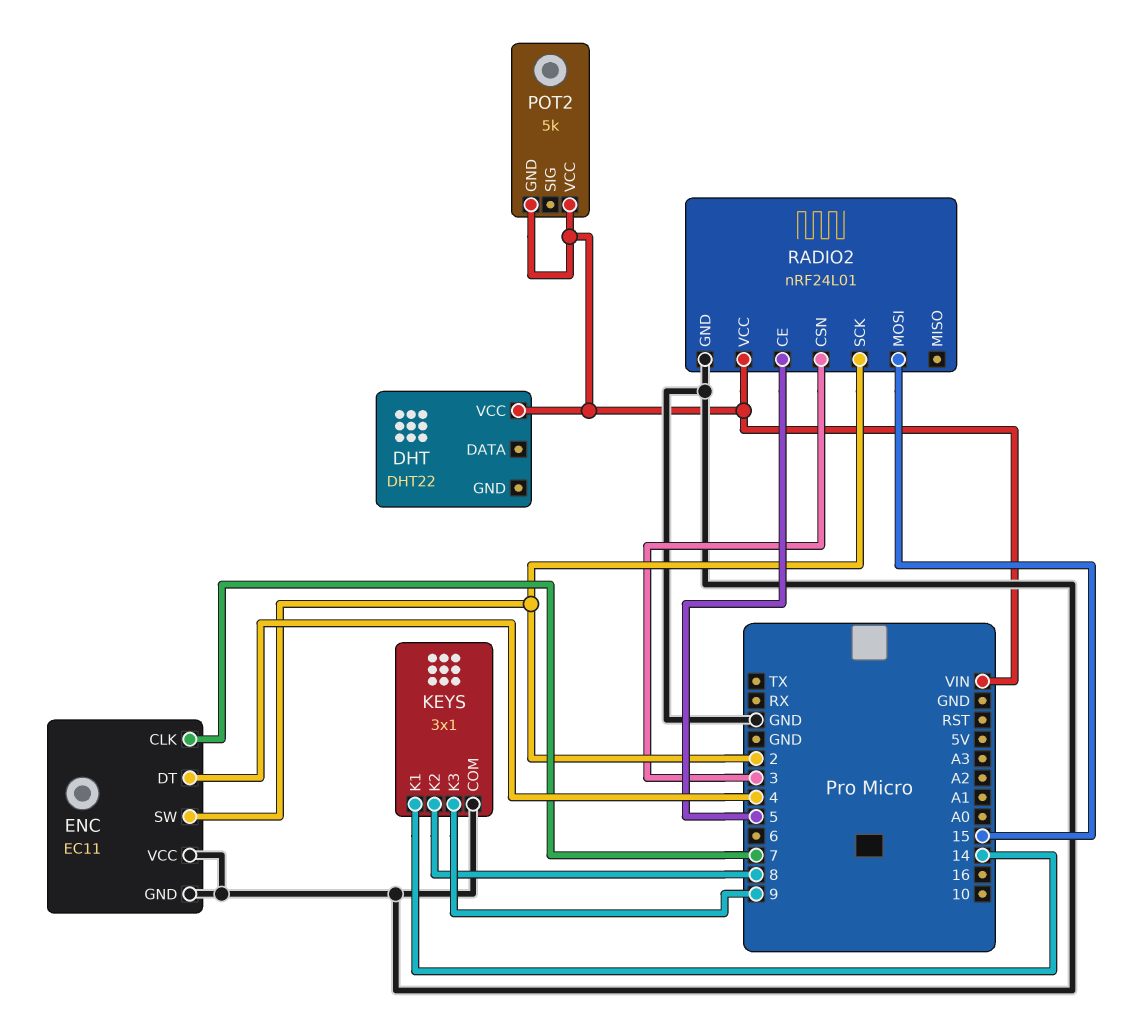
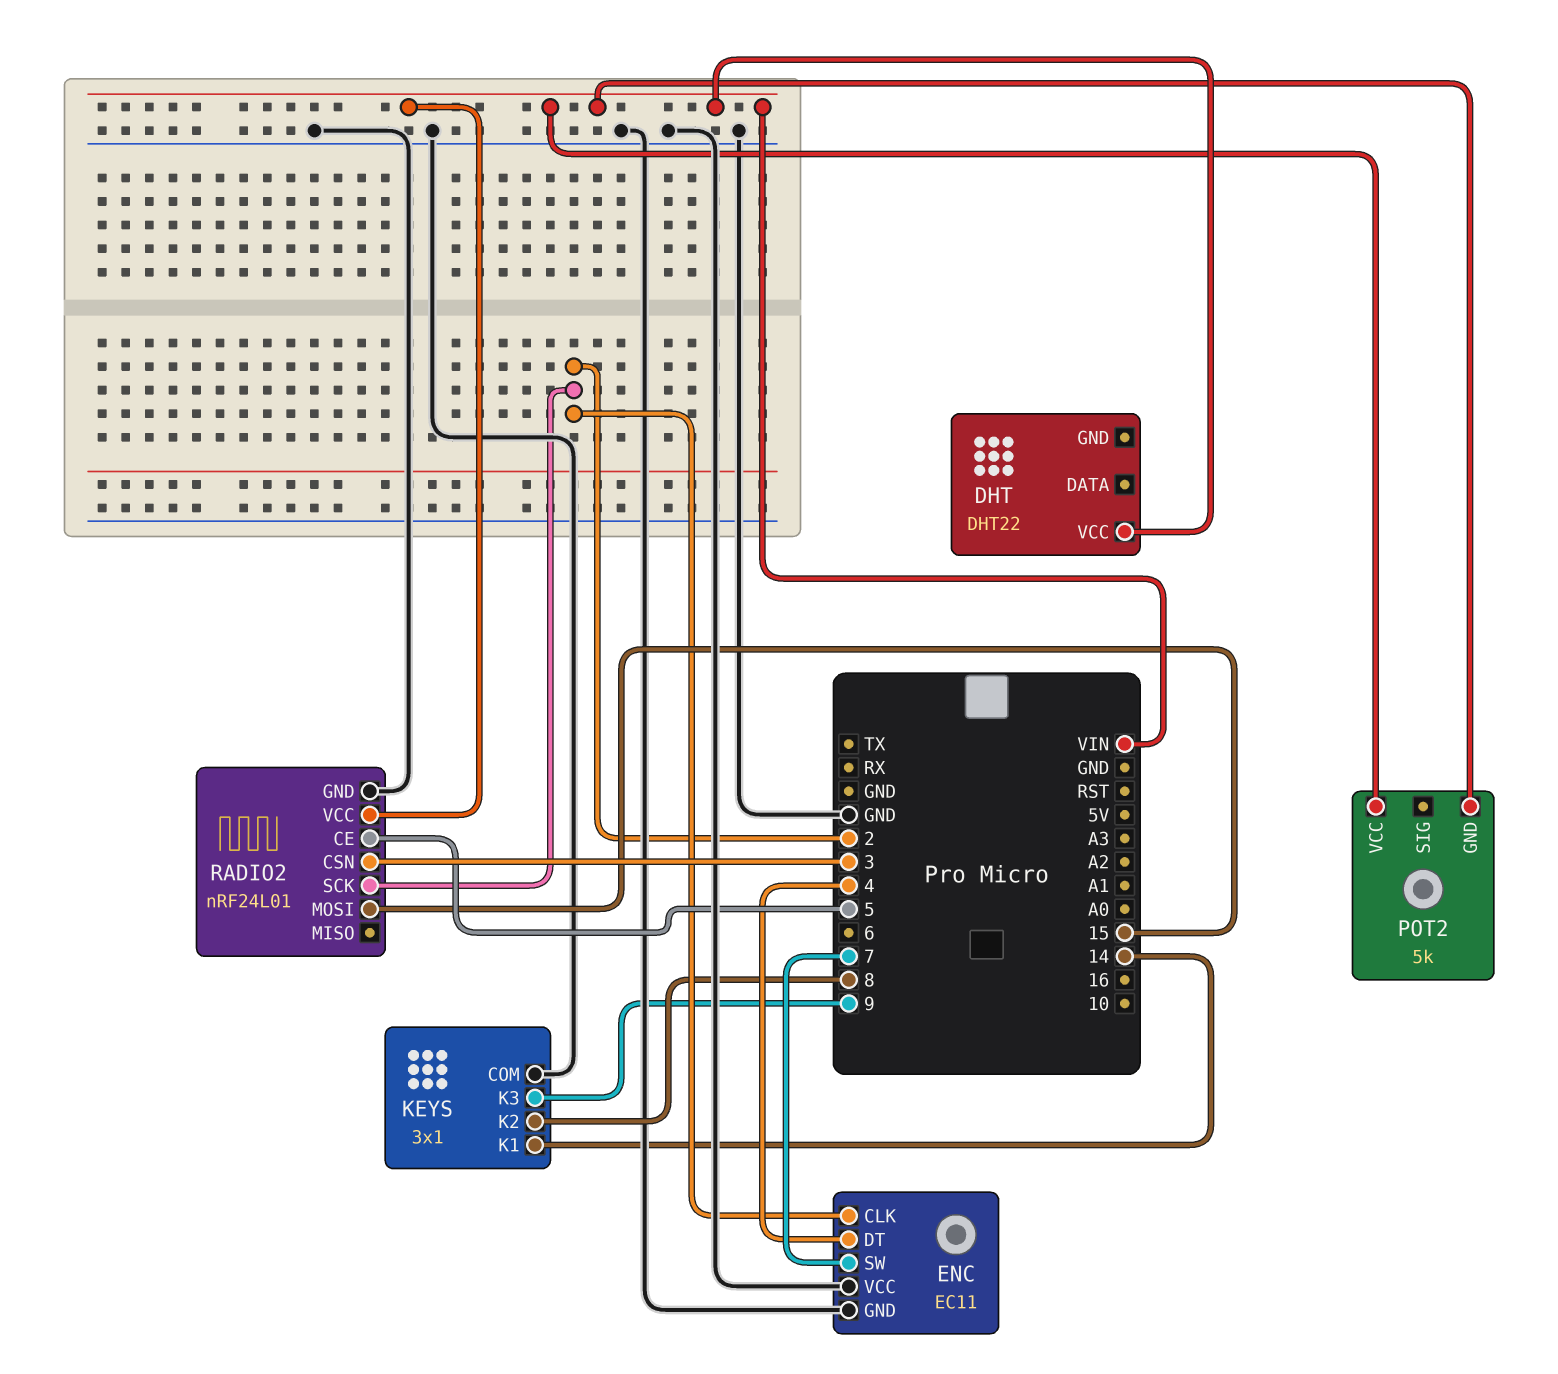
ENC pin CLK: 7 -> 2
ENC pin SW: 2 -> 7

